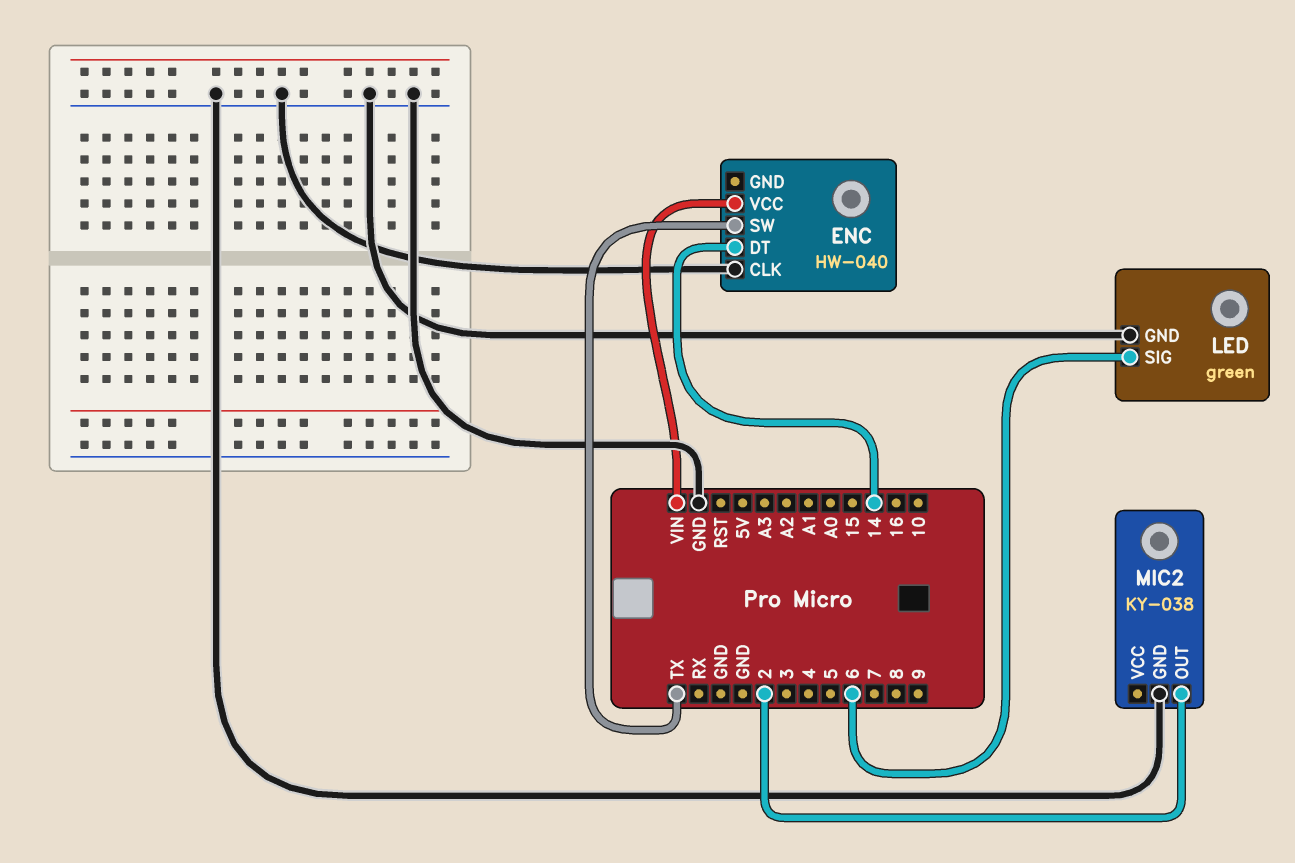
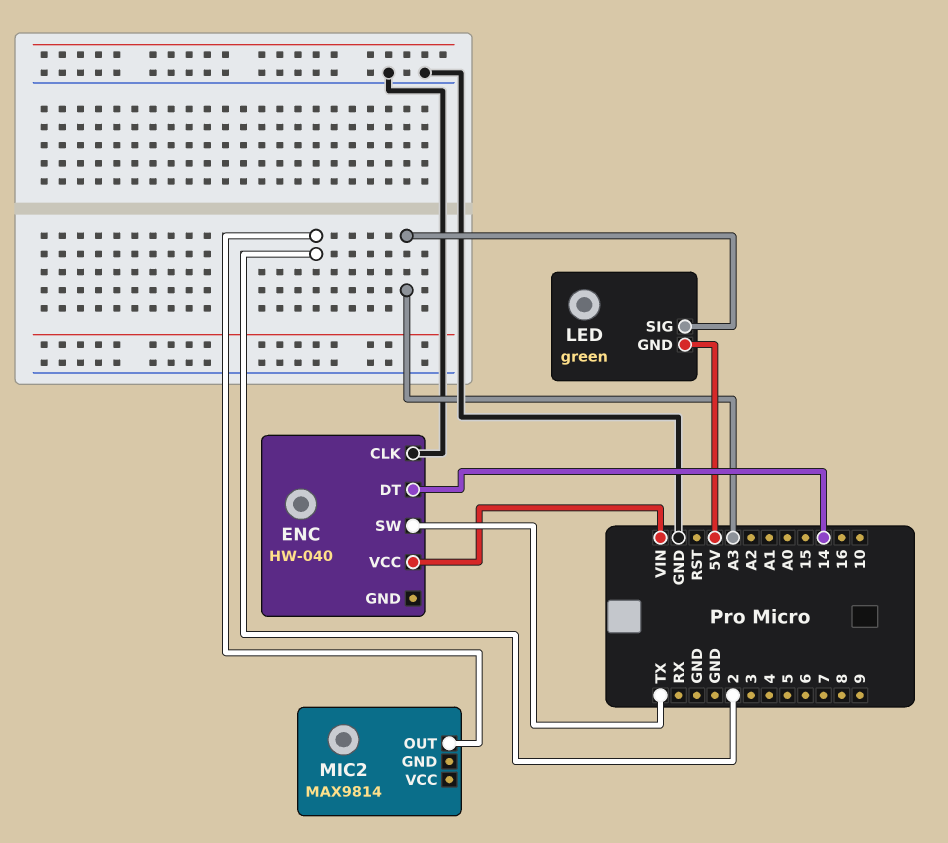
LED pin GND: GND -> 5V
LED pin SIG: 6 -> A3
MIC2: KY-038 -> MAX9814
MIC2 pin GND: GND -> none

